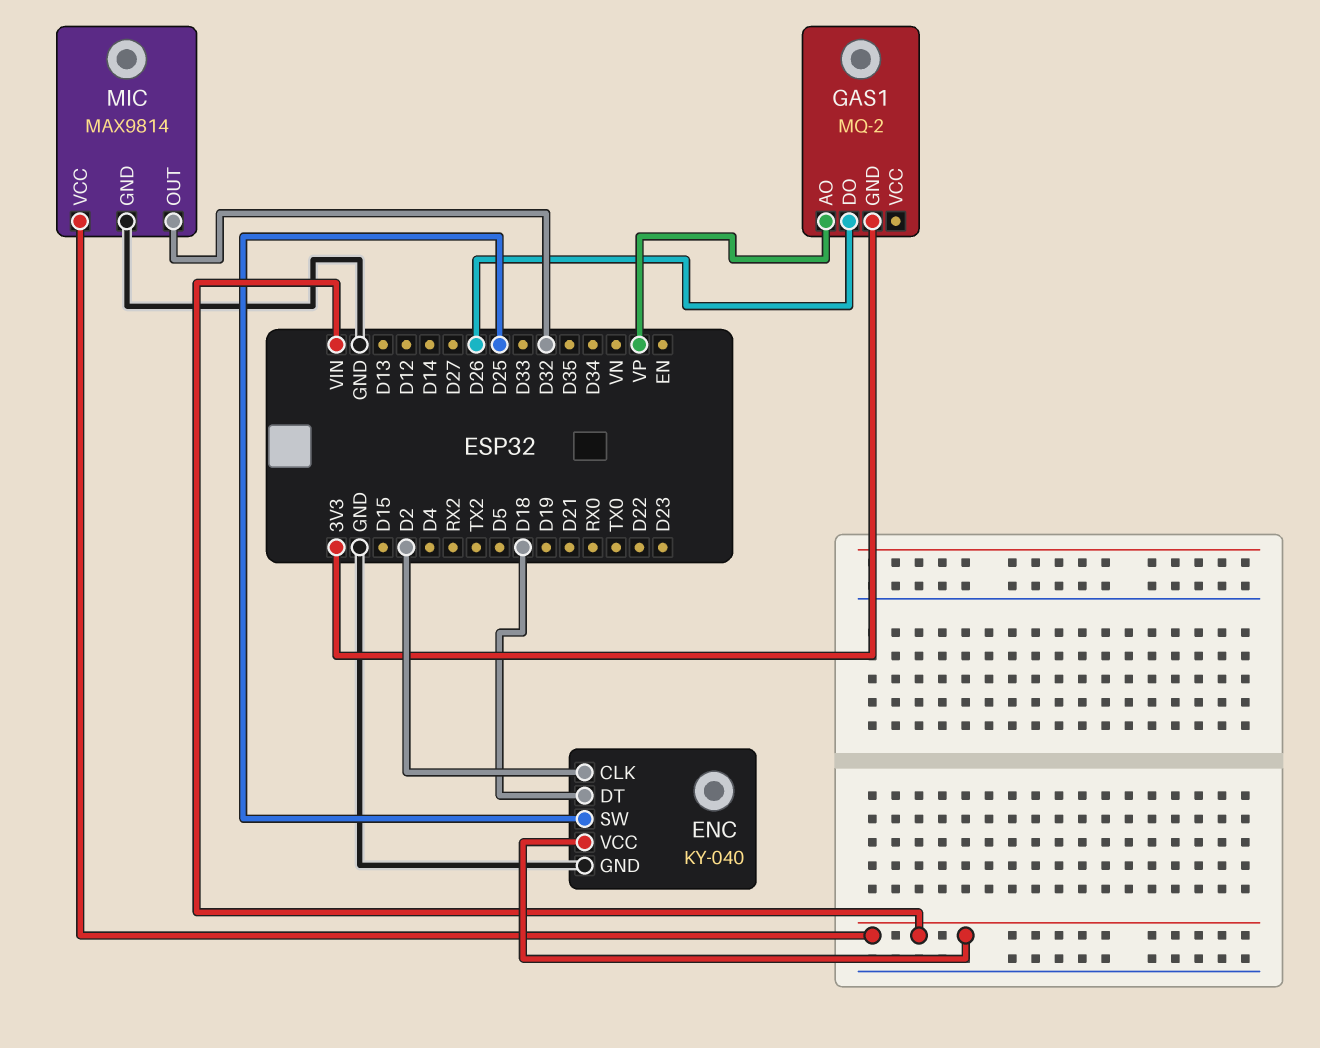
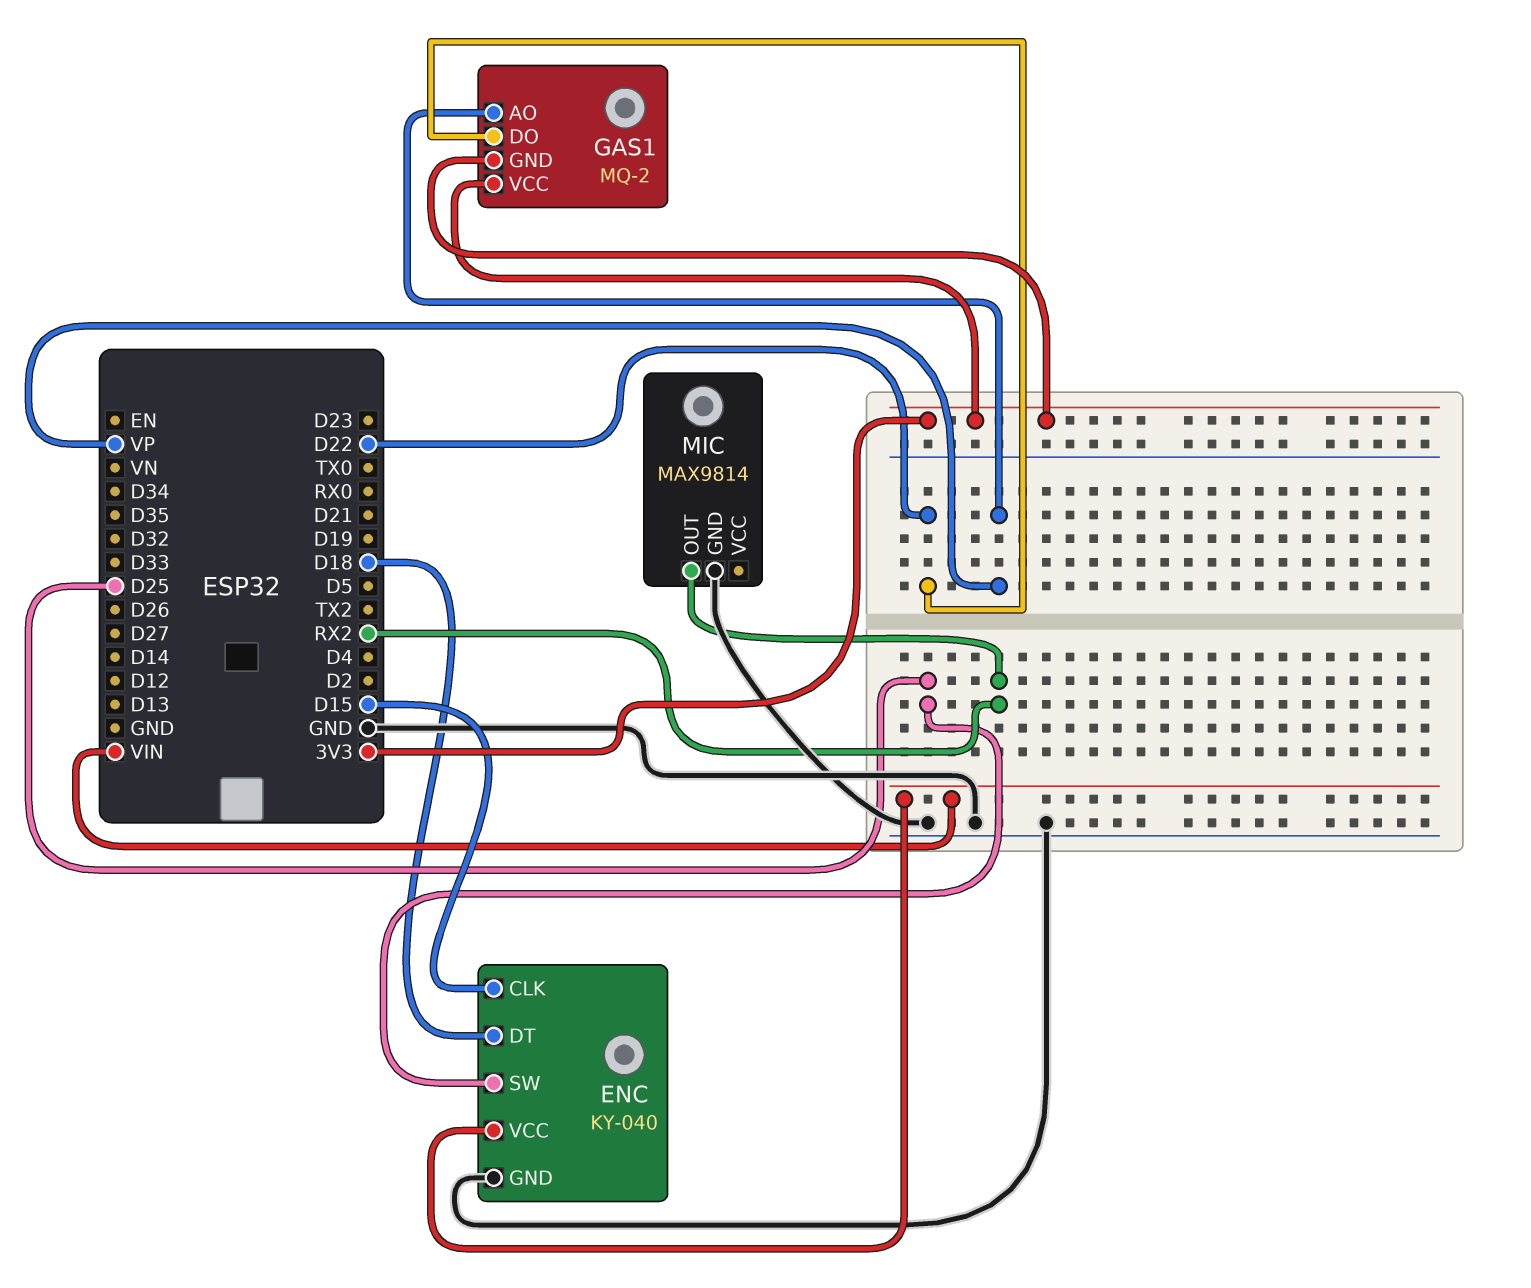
ENC pin CLK: D2 -> D15
GAS1 pin DO: D26 -> D22
GAS1 pin VCC: none -> 3V3
MIC pin OUT: D32 -> RX2
MIC pin VCC: VIN -> none

